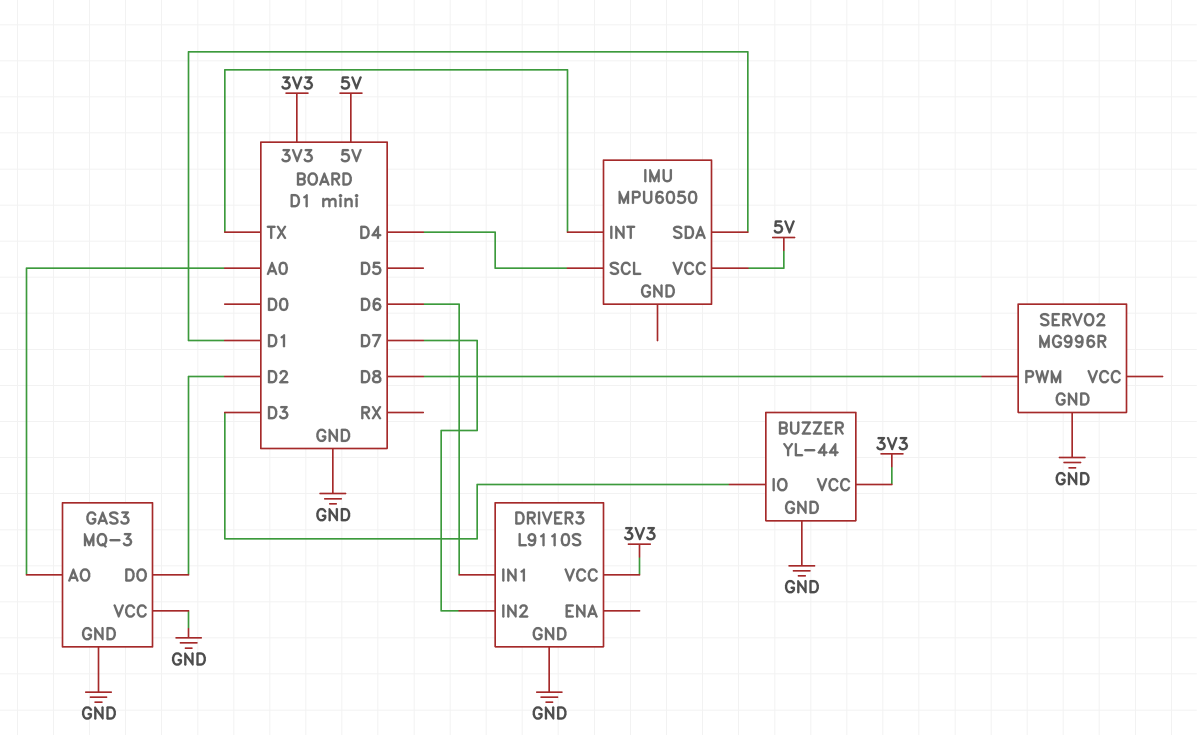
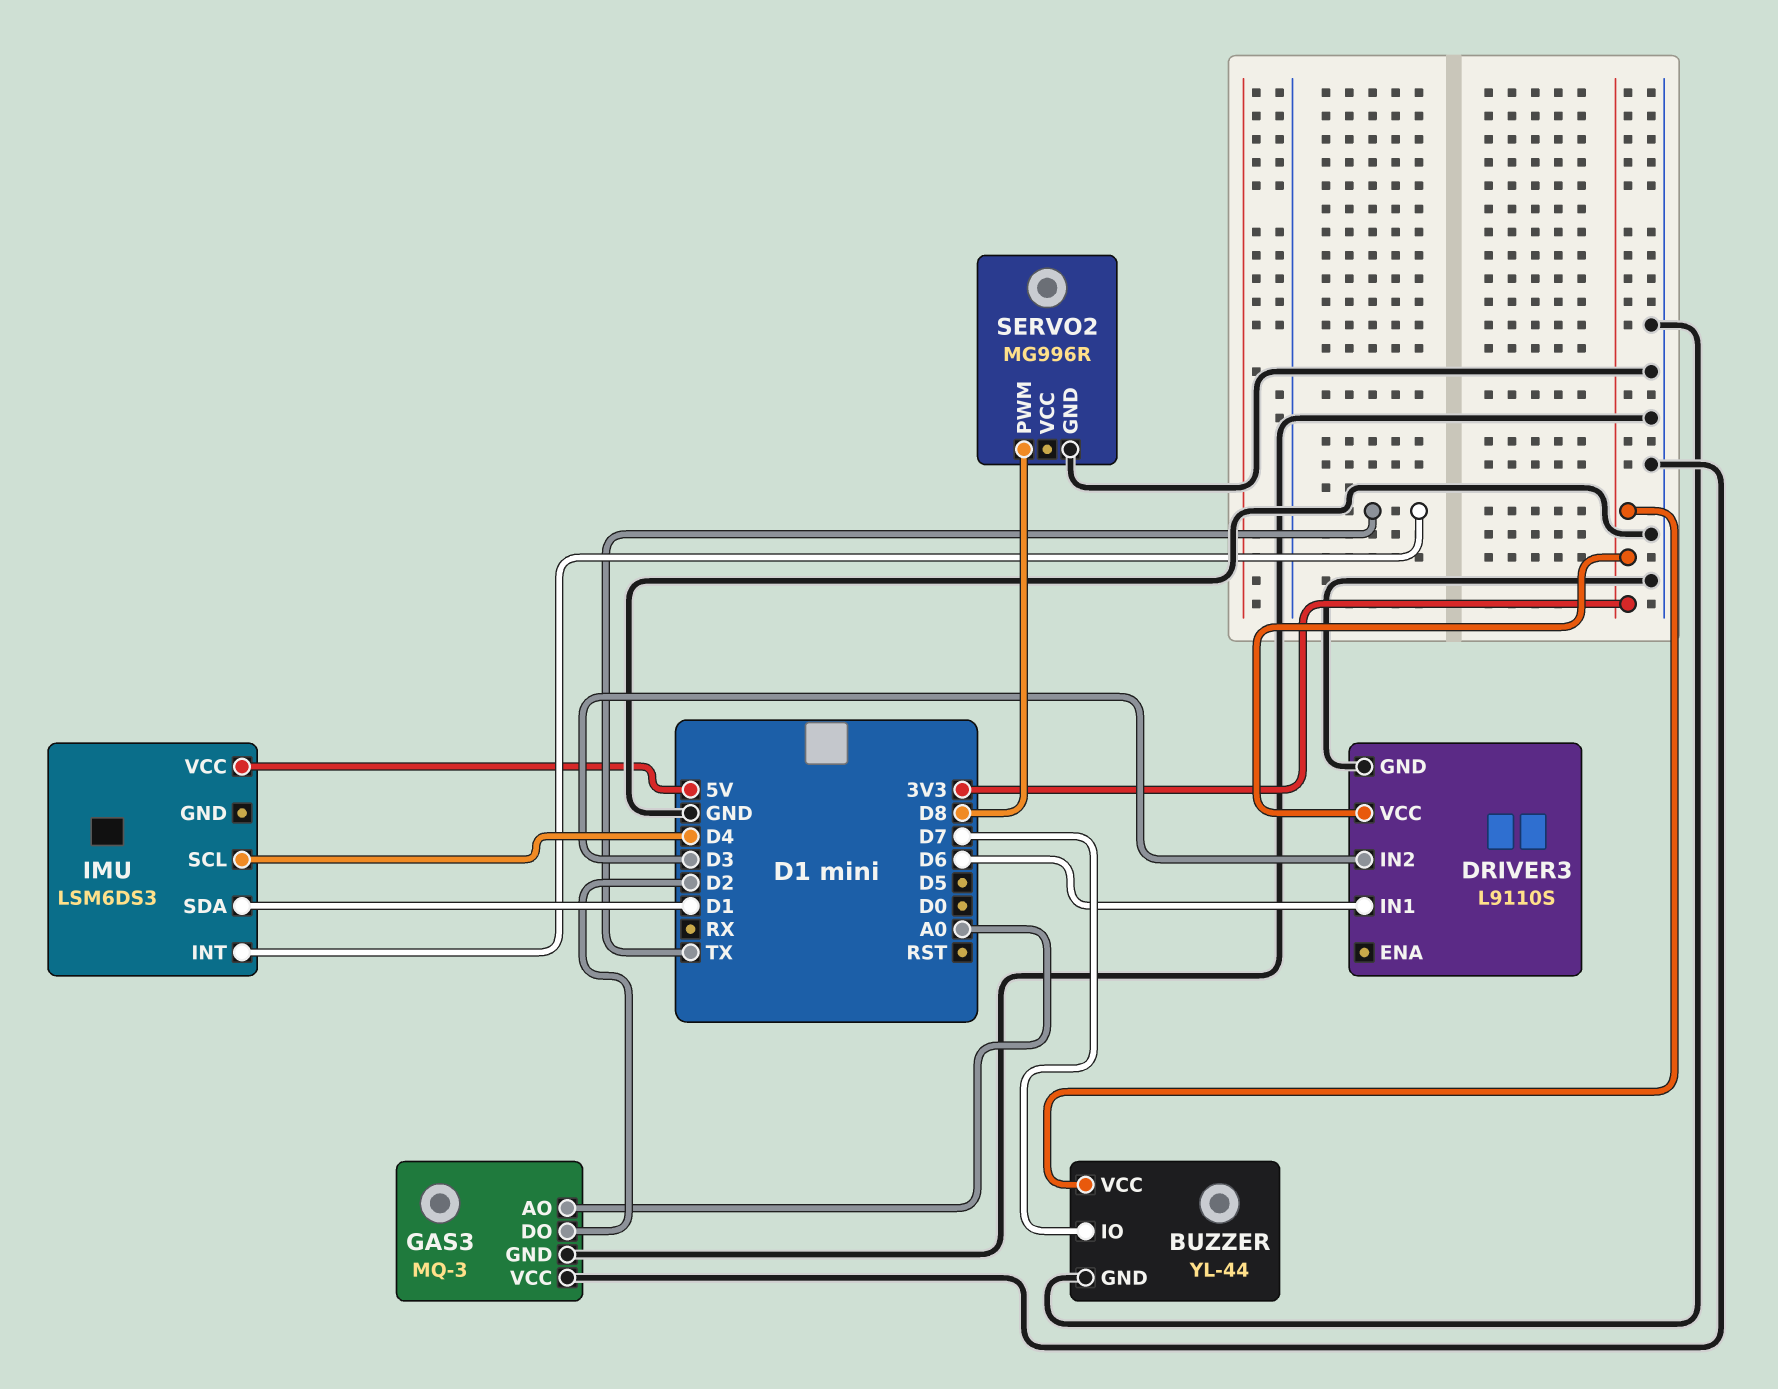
BUZZER pin IO: D3 -> D7
DRIVER3 pin IN2: D7 -> D3
IMU: MPU6050 -> LSM6DS3

